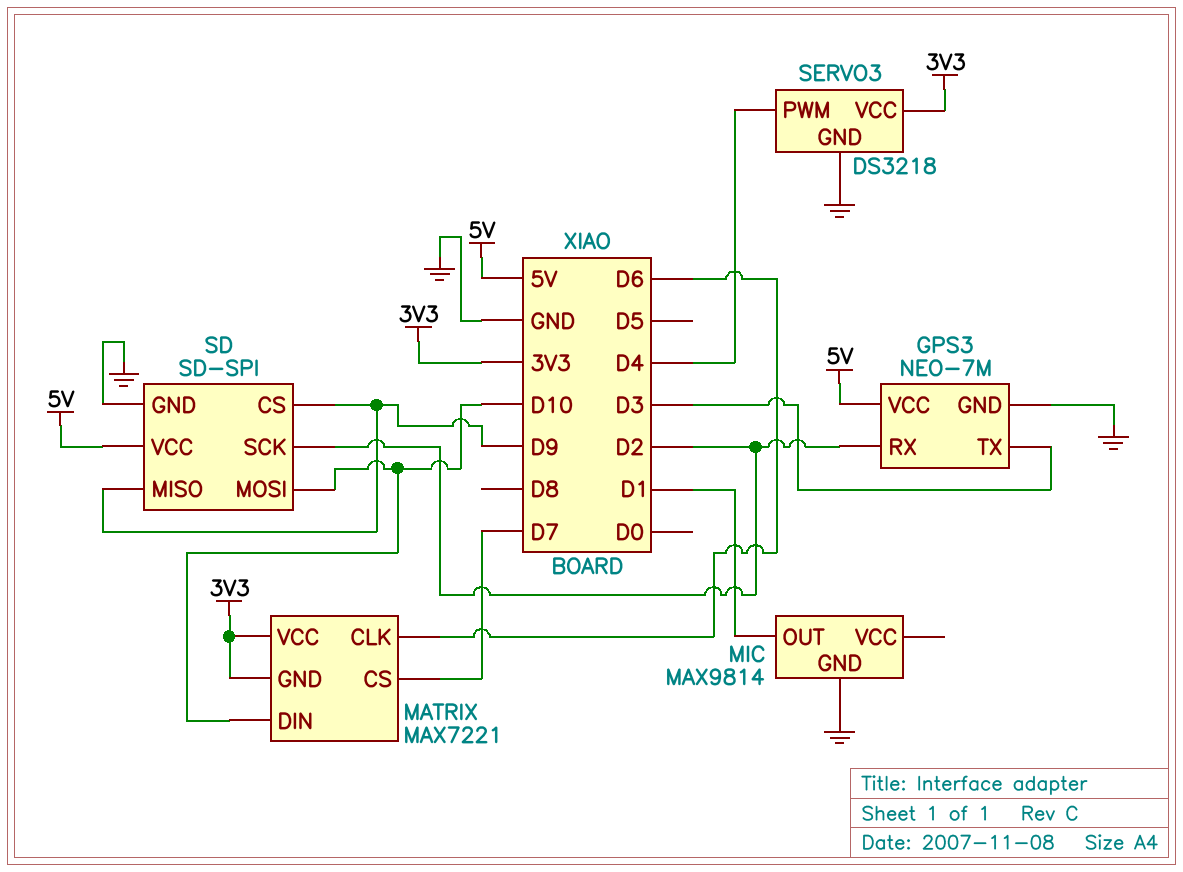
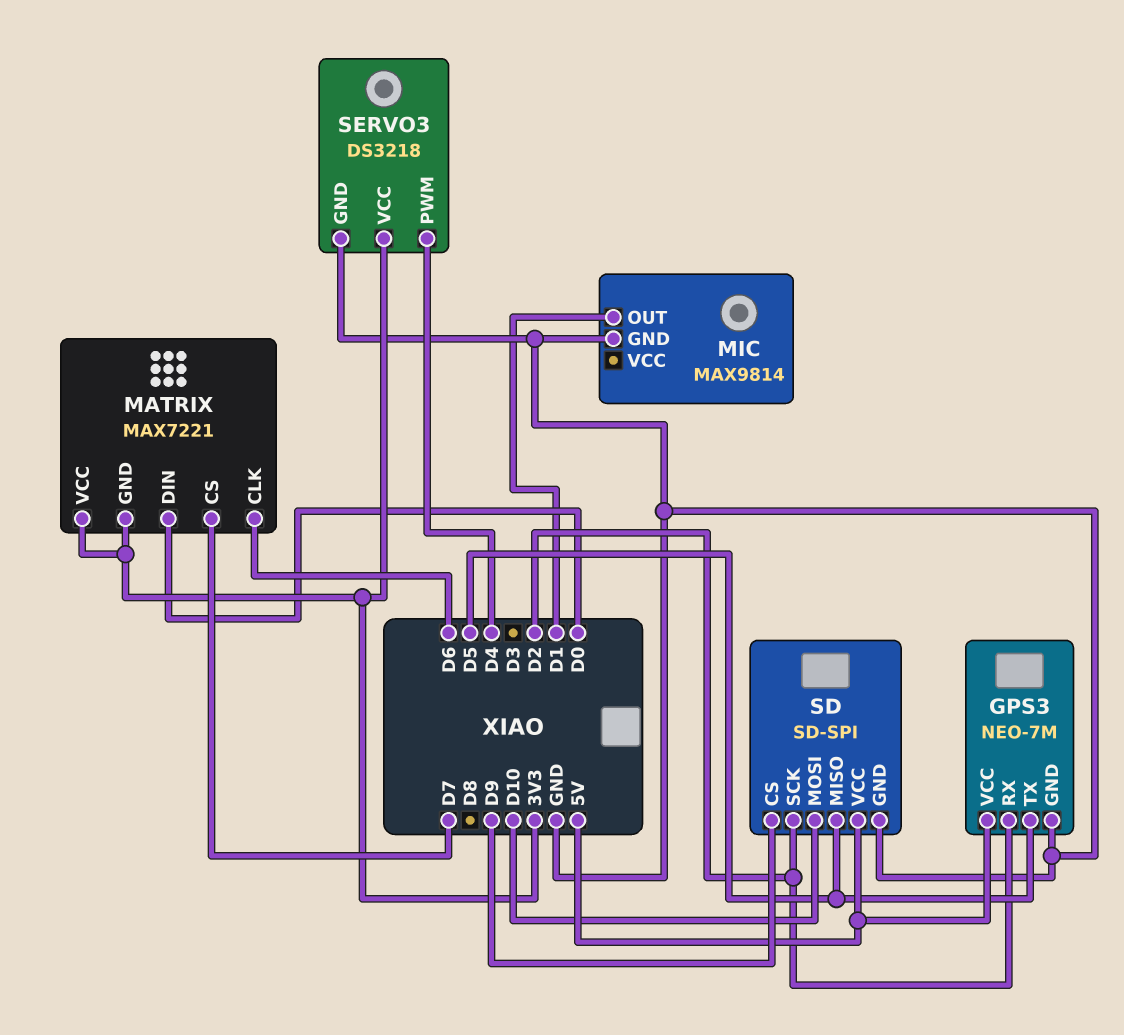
GPS3 pin TX: D3 -> D5
MATRIX pin DIN: D10 -> D0
SD pin MISO: D9 -> D5

